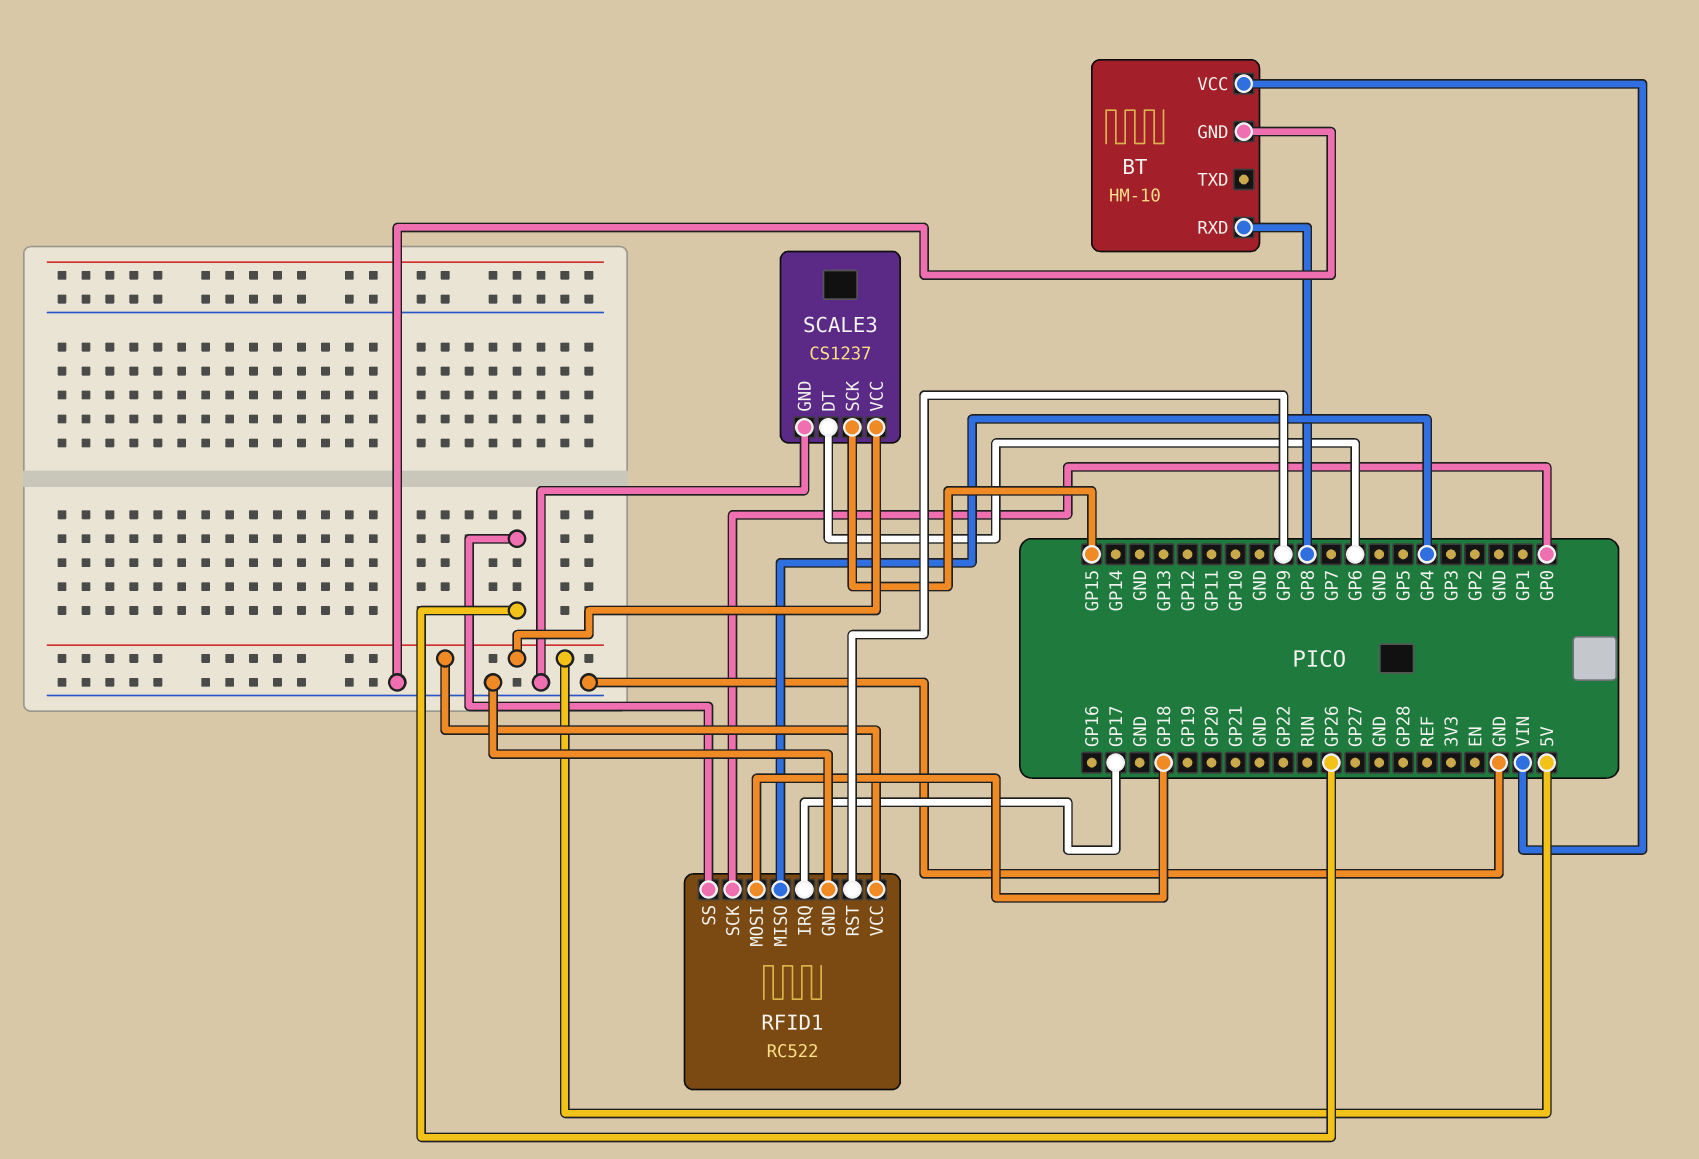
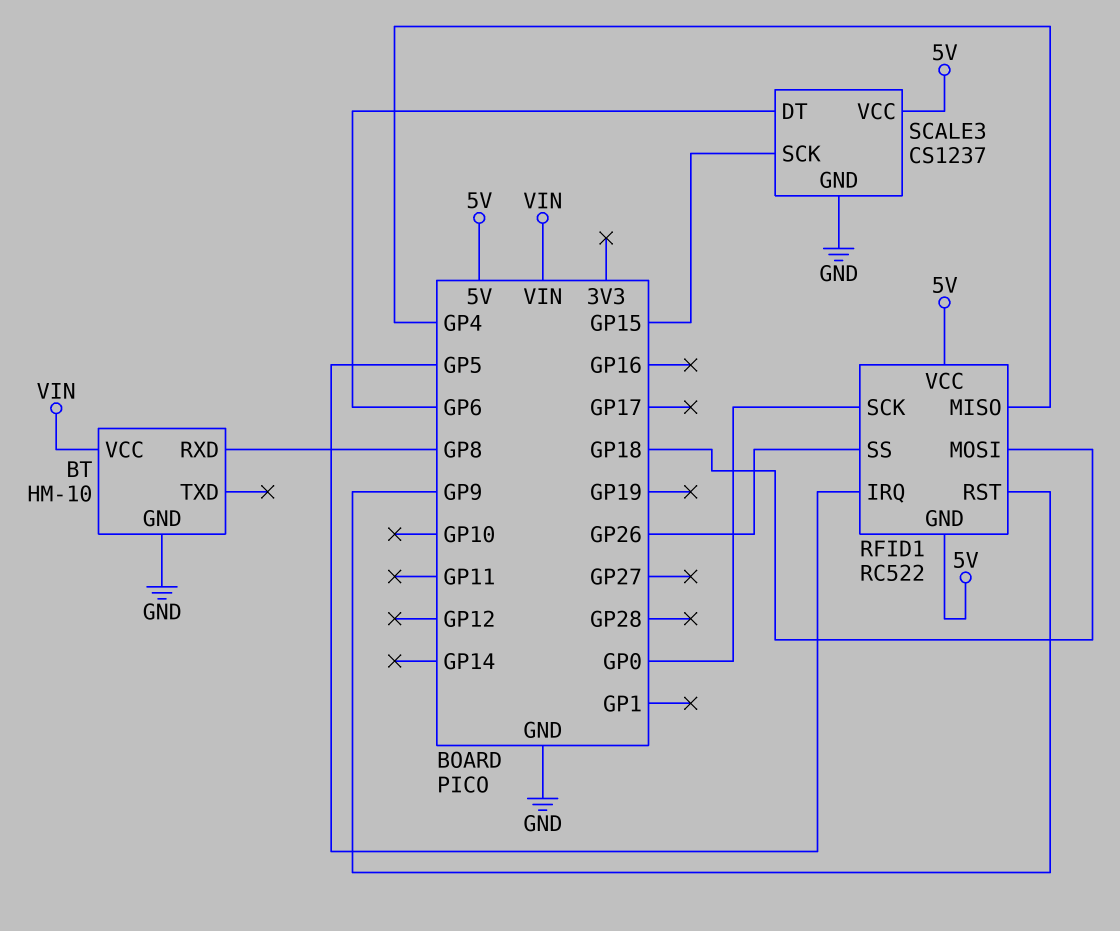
RFID1 pin GND: GND -> 5V
RFID1 pin IRQ: GP17 -> GP5

